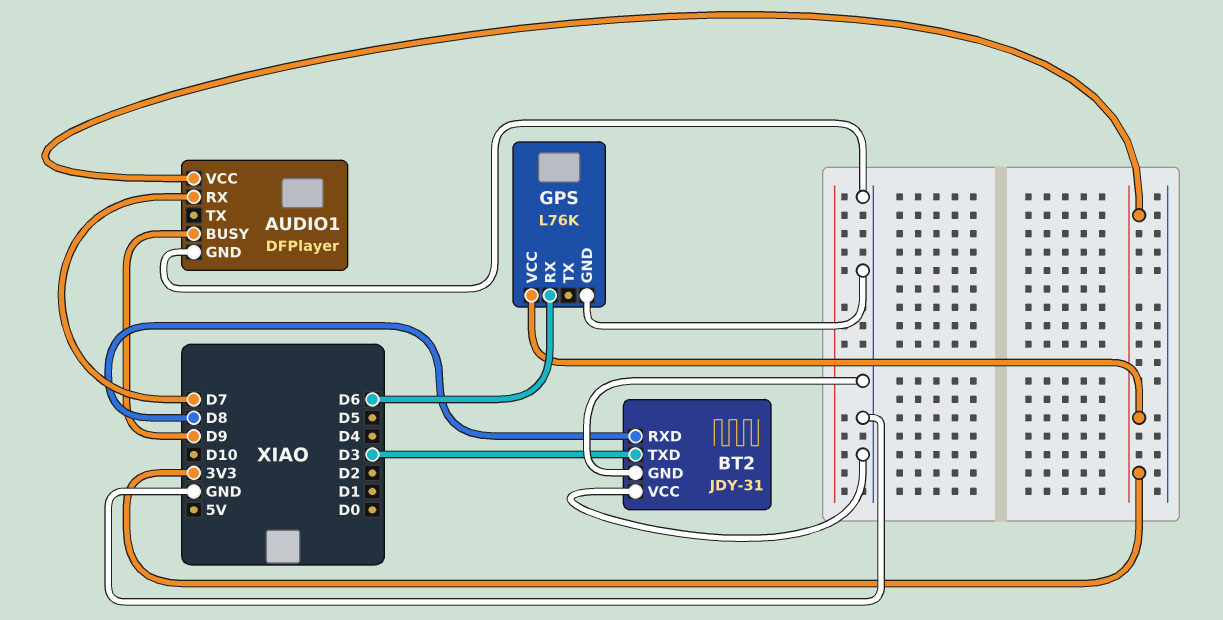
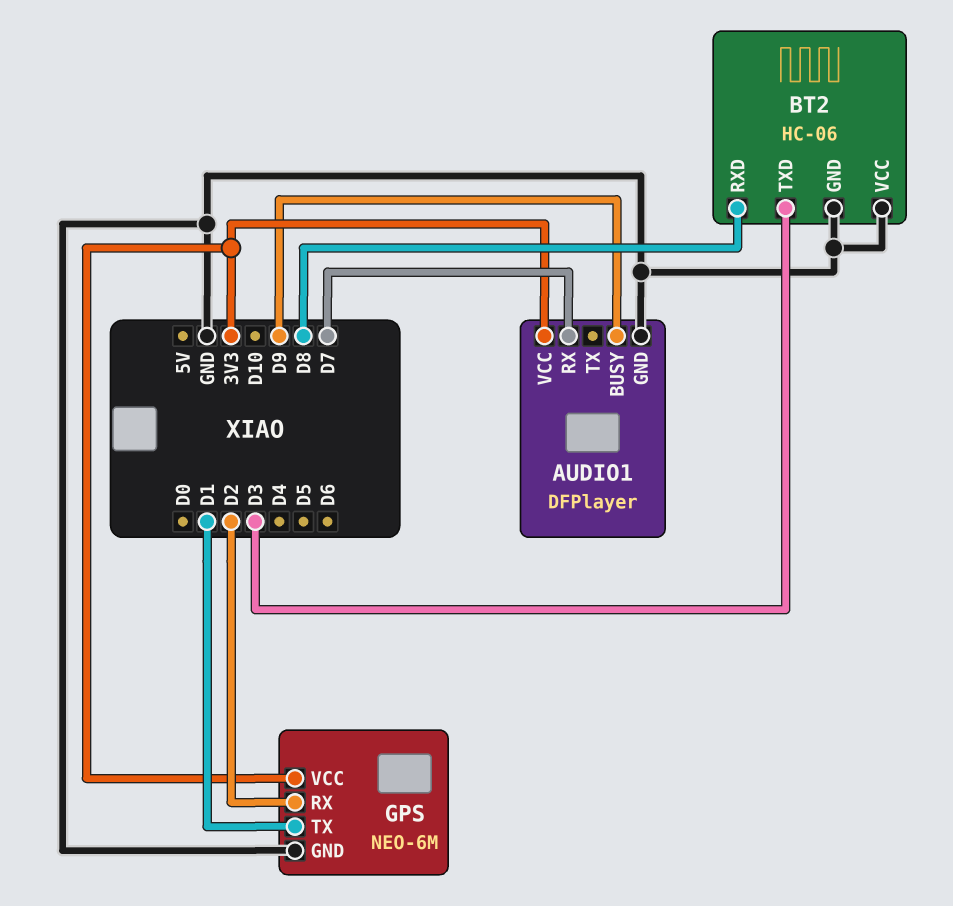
BT2: JDY-31 -> HC-06
GPS: L76K -> NEO-6M
GPS pin RX: D6 -> D2
GPS pin TX: none -> D1

